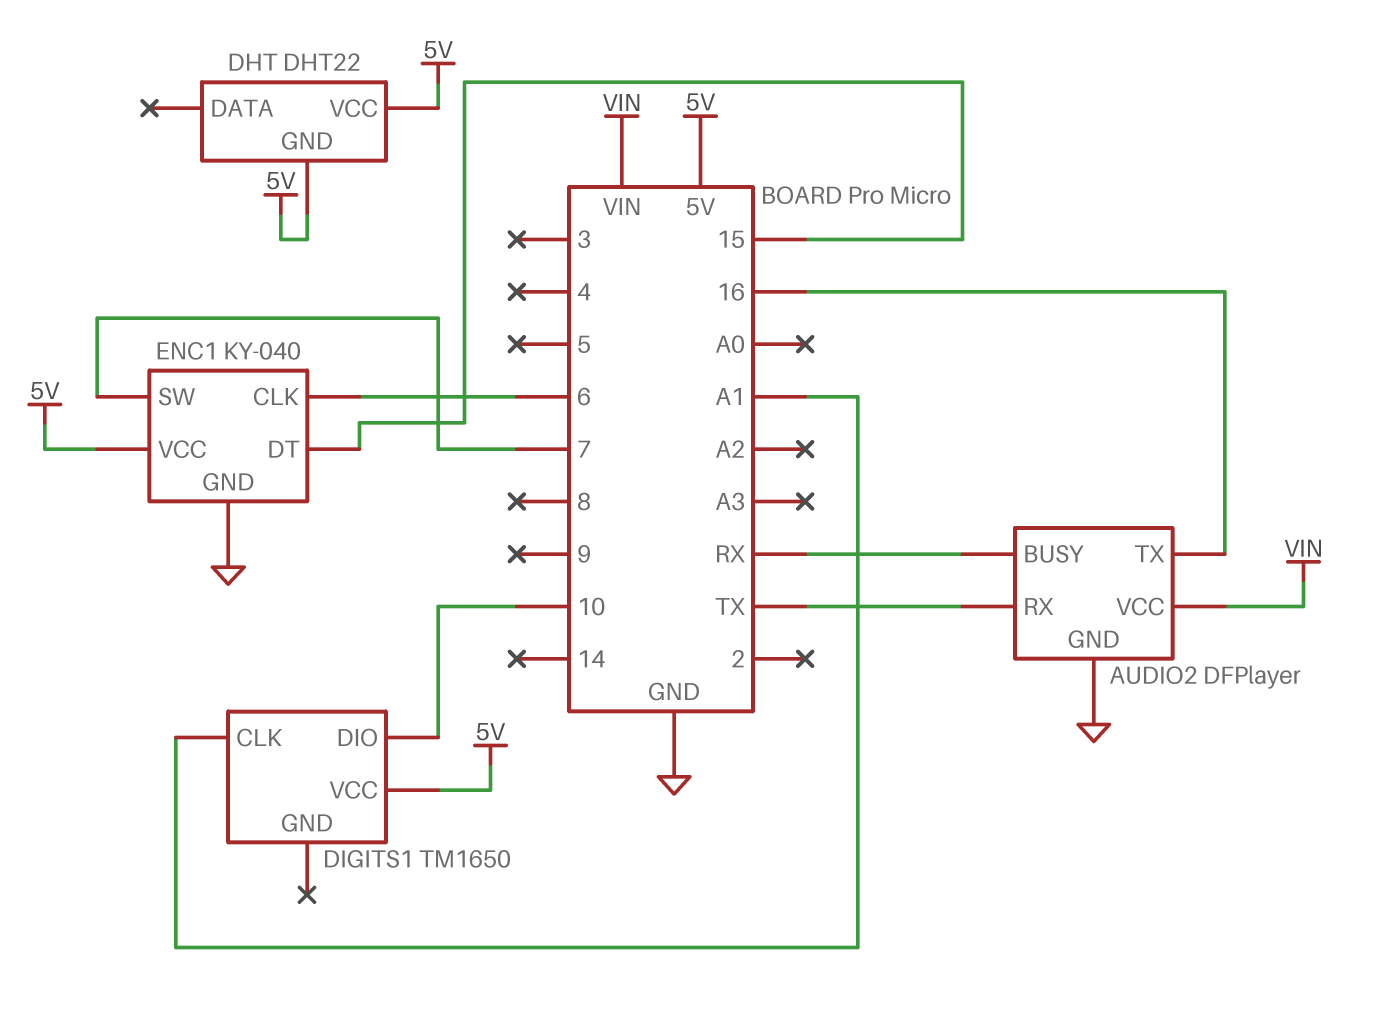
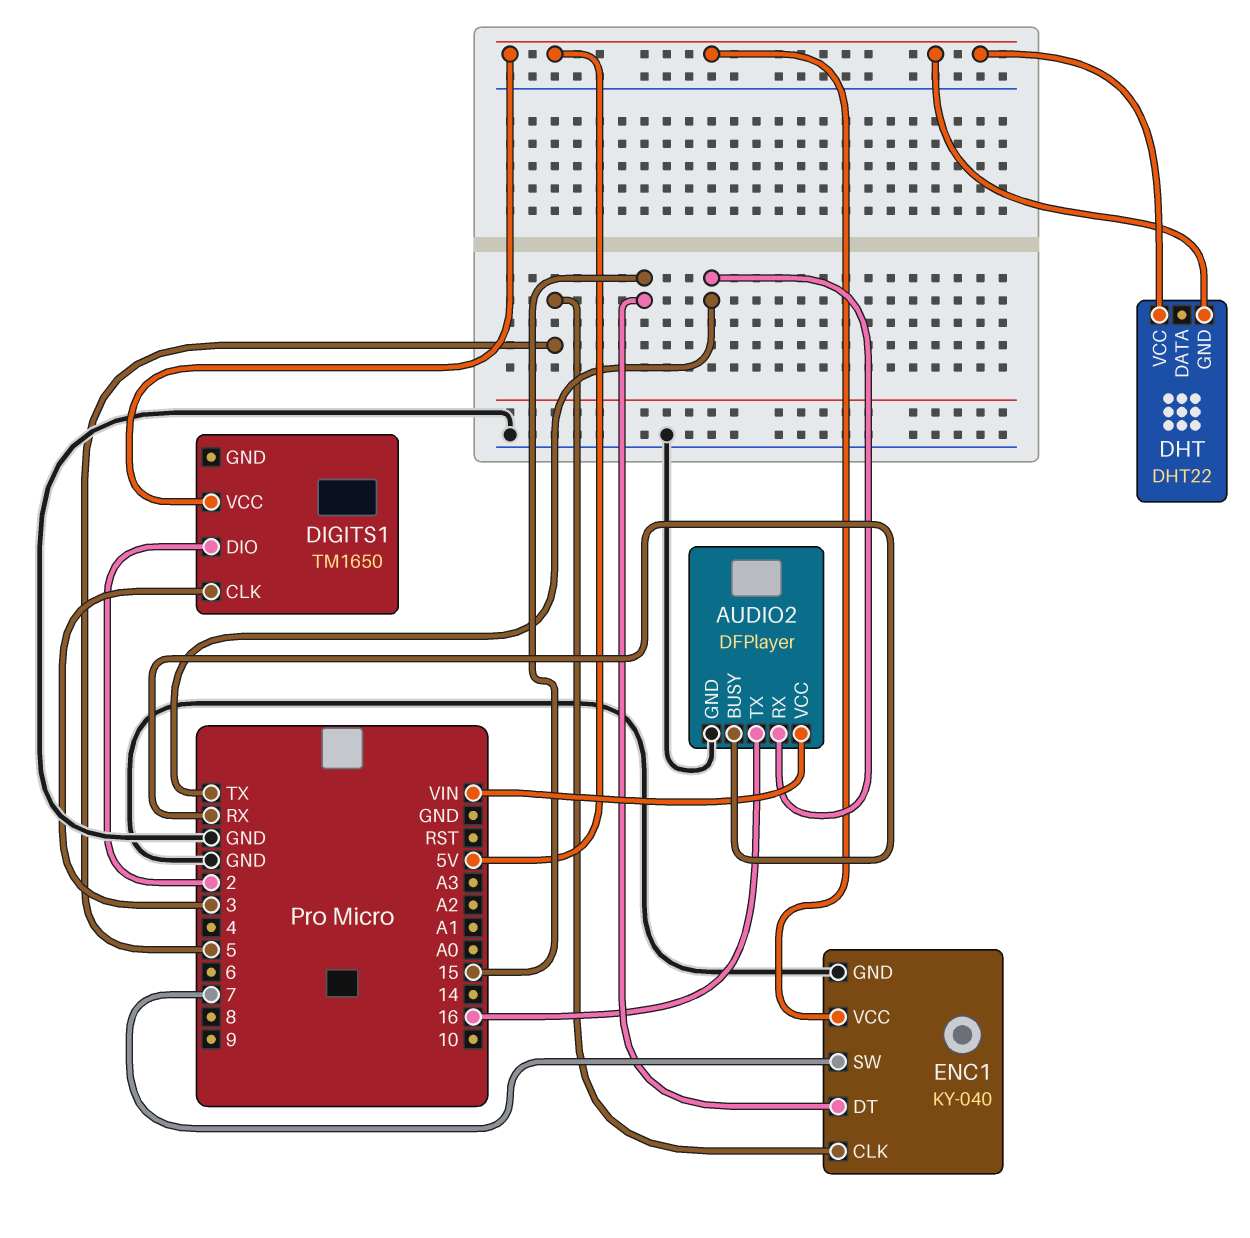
DIGITS1 pin CLK: A1 -> 3
DIGITS1 pin DIO: 10 -> 2
ENC1 pin CLK: 6 -> 5

